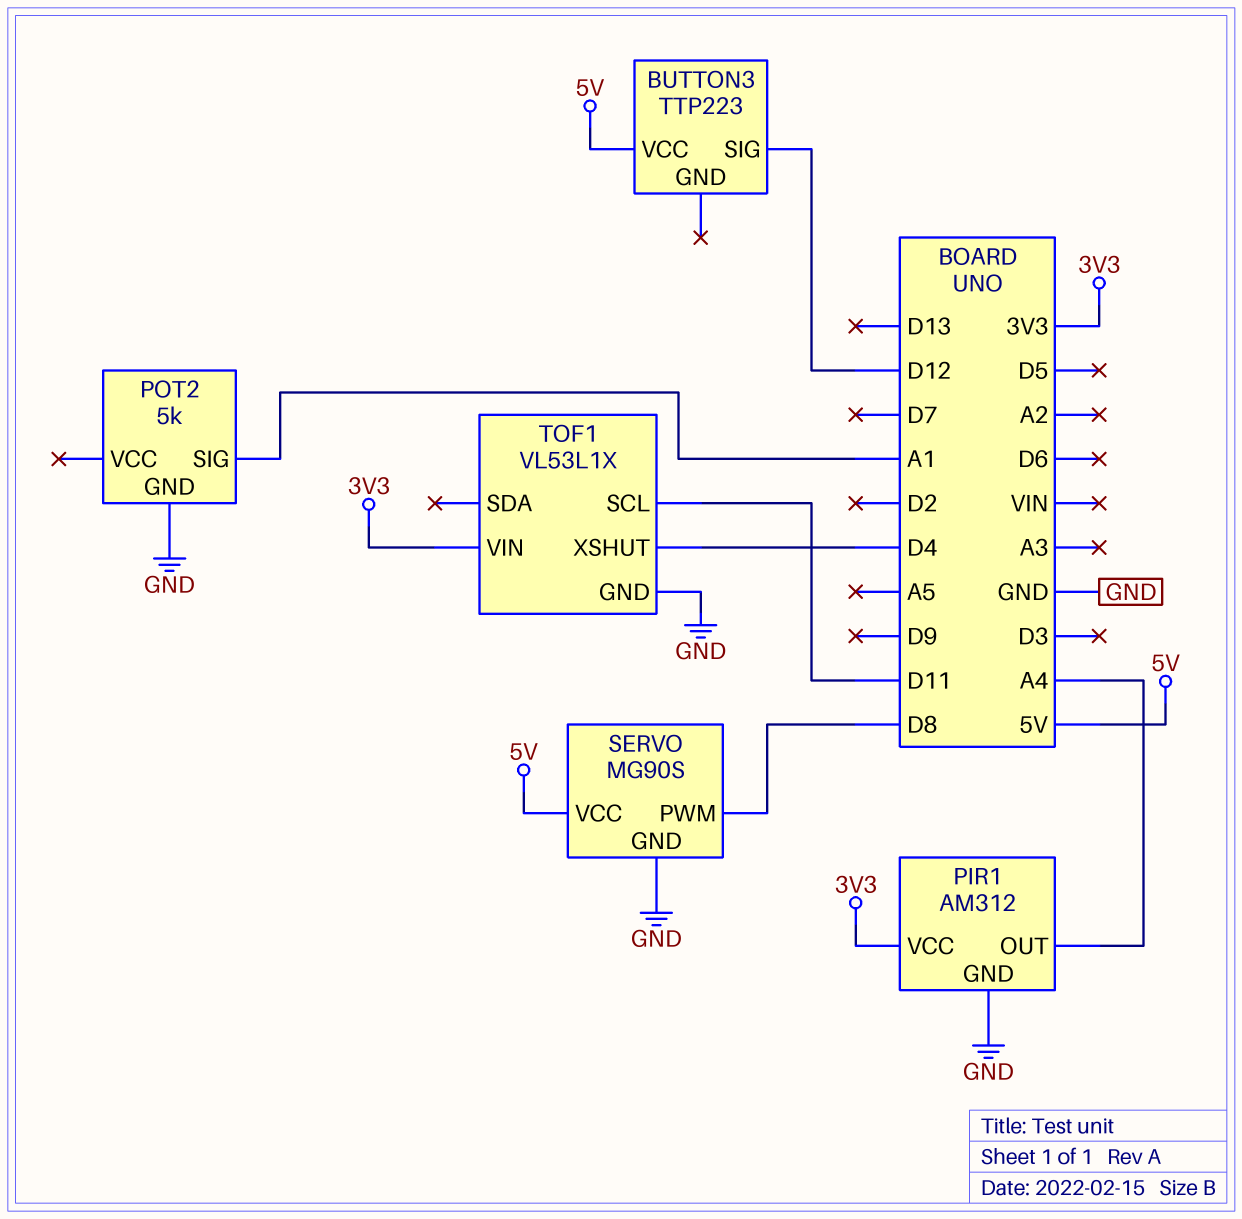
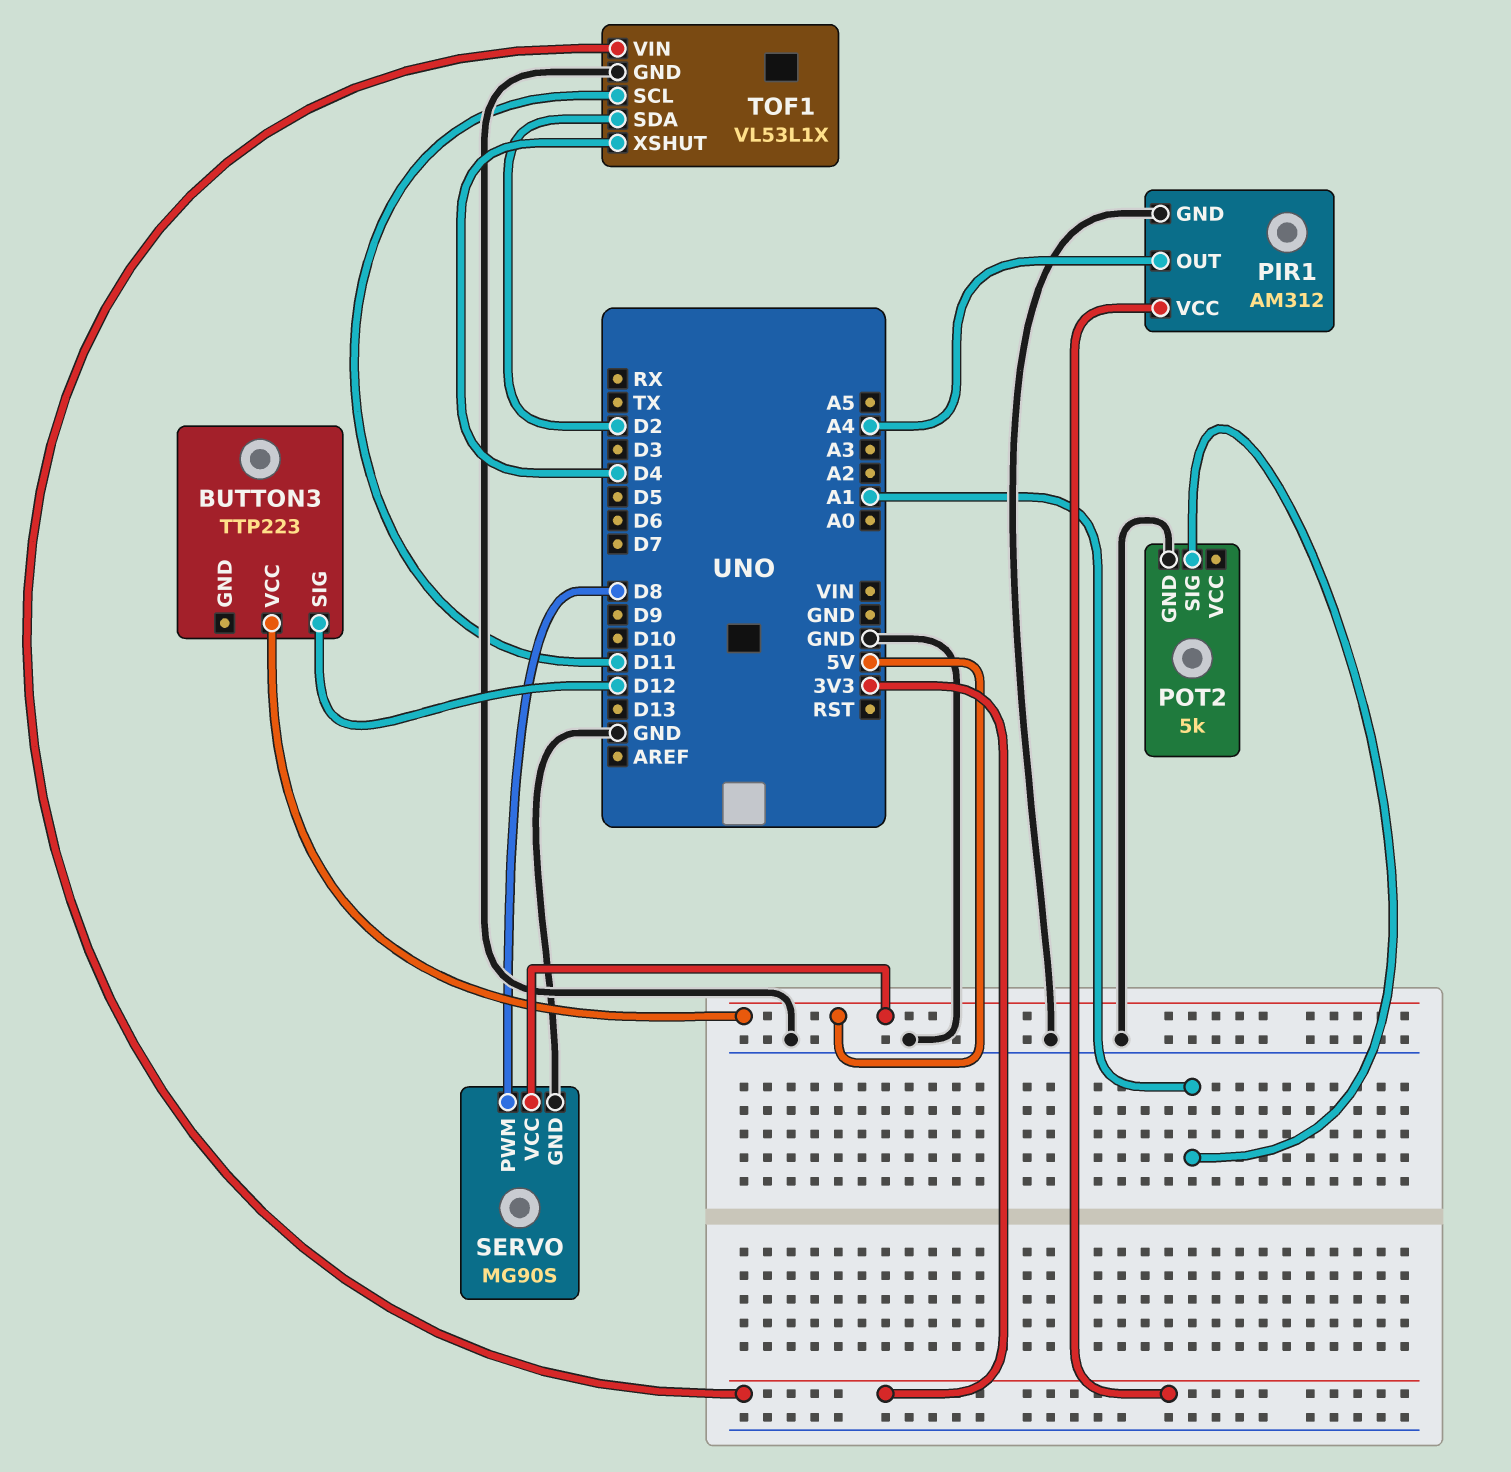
TOF1 pin SDA: none -> D2

